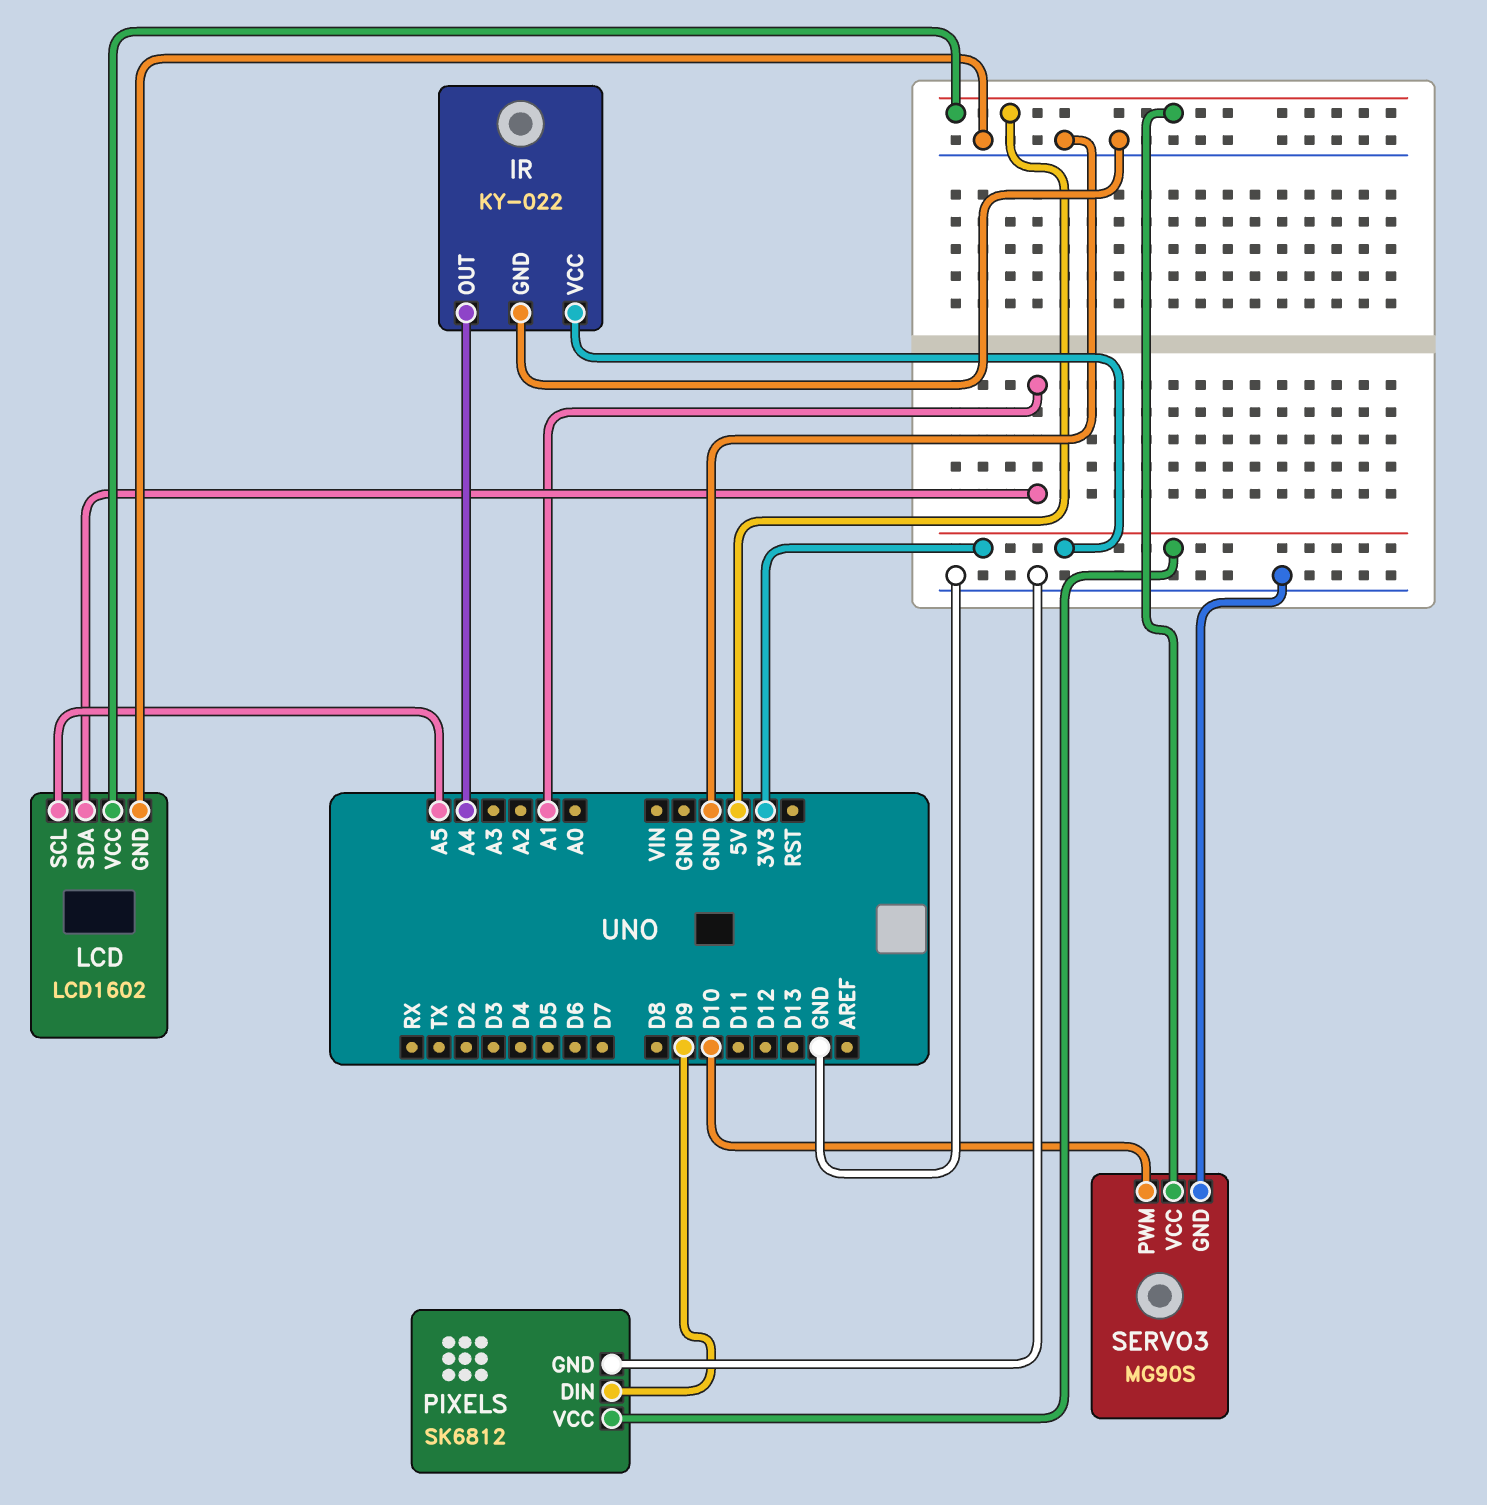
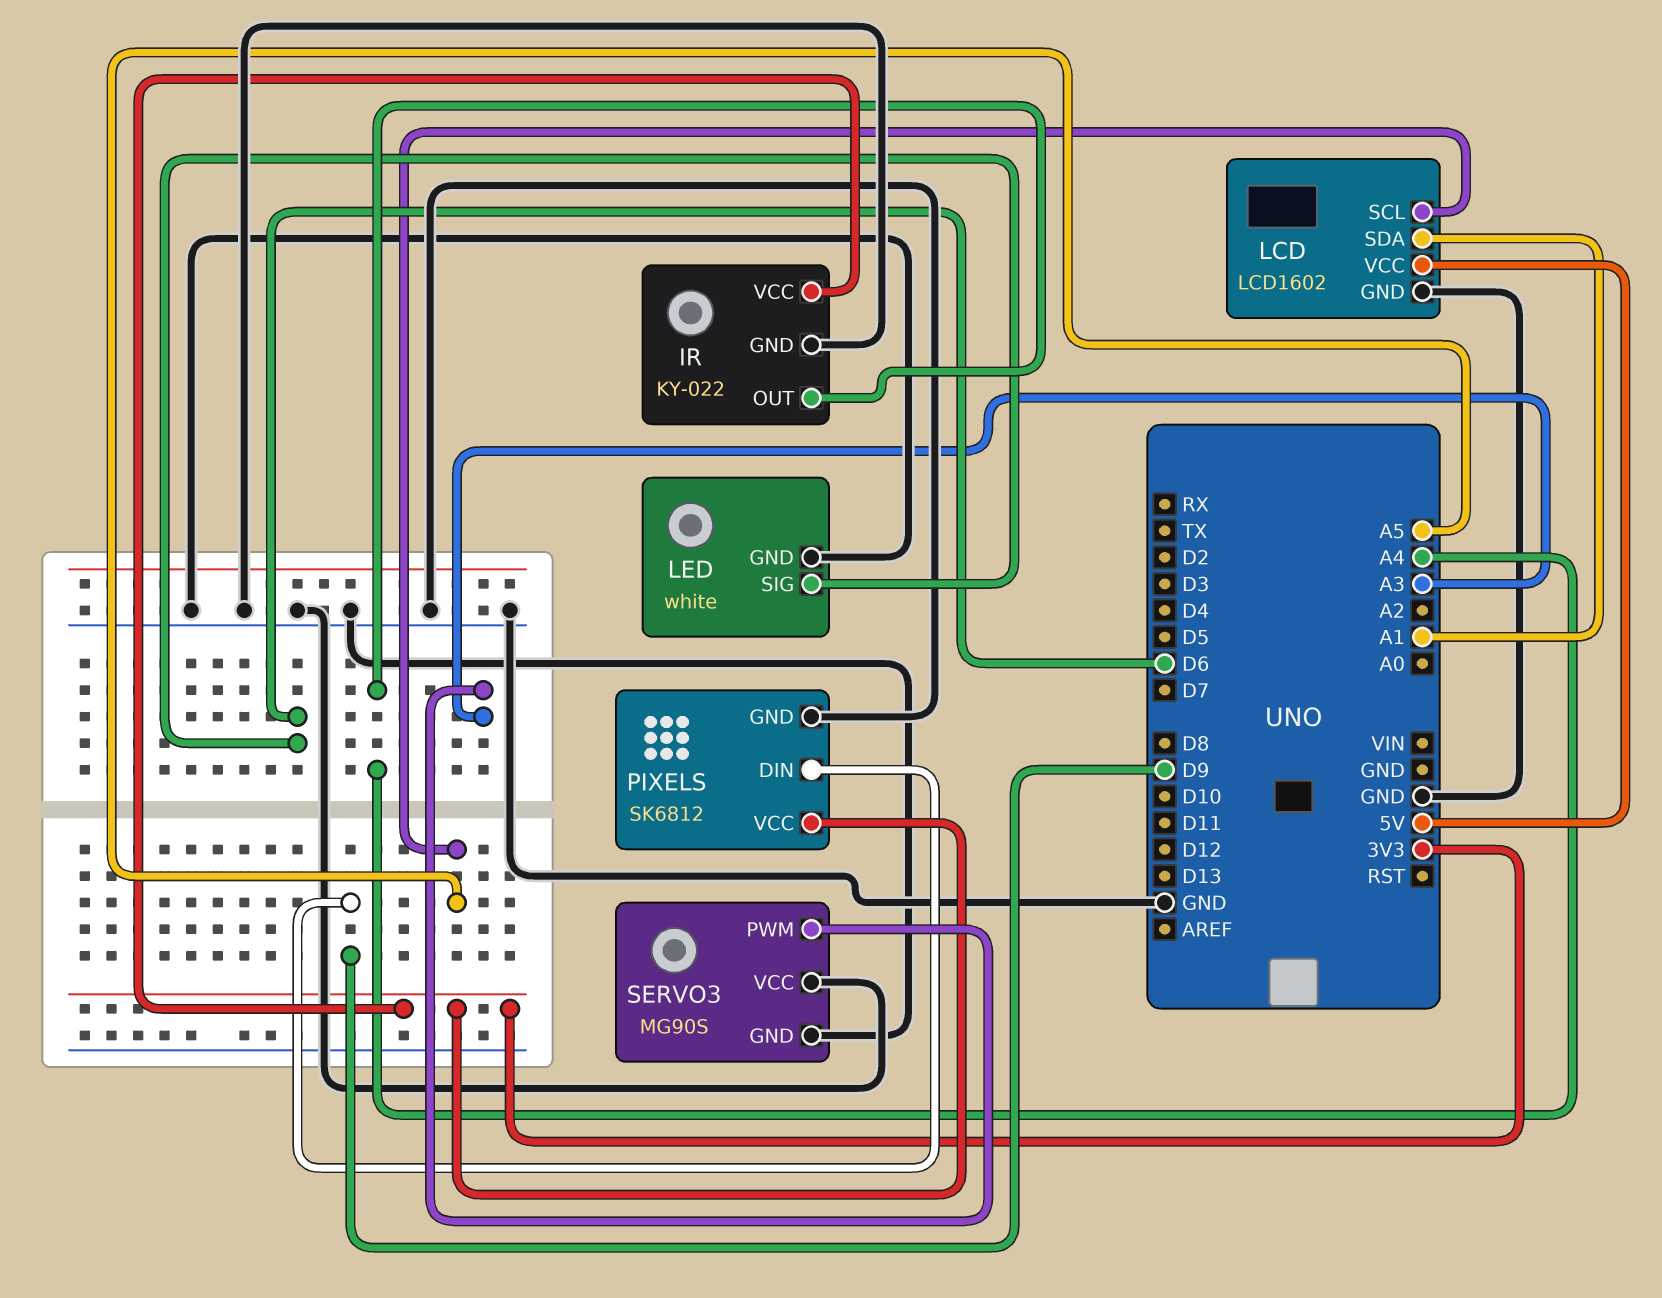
LED: none -> white
LED pin GND: none -> GND
LED pin SIG: none -> D6
SERVO3 pin PWM: D10 -> A3
SERVO3 pin VCC: 5V -> GND

